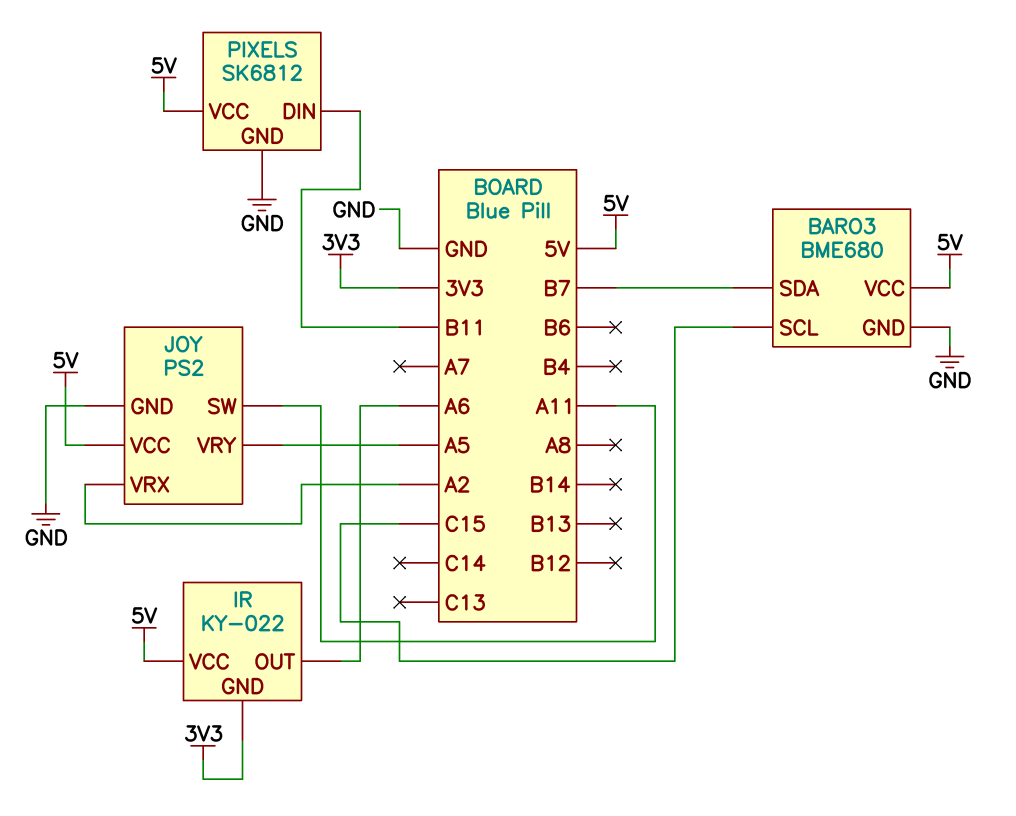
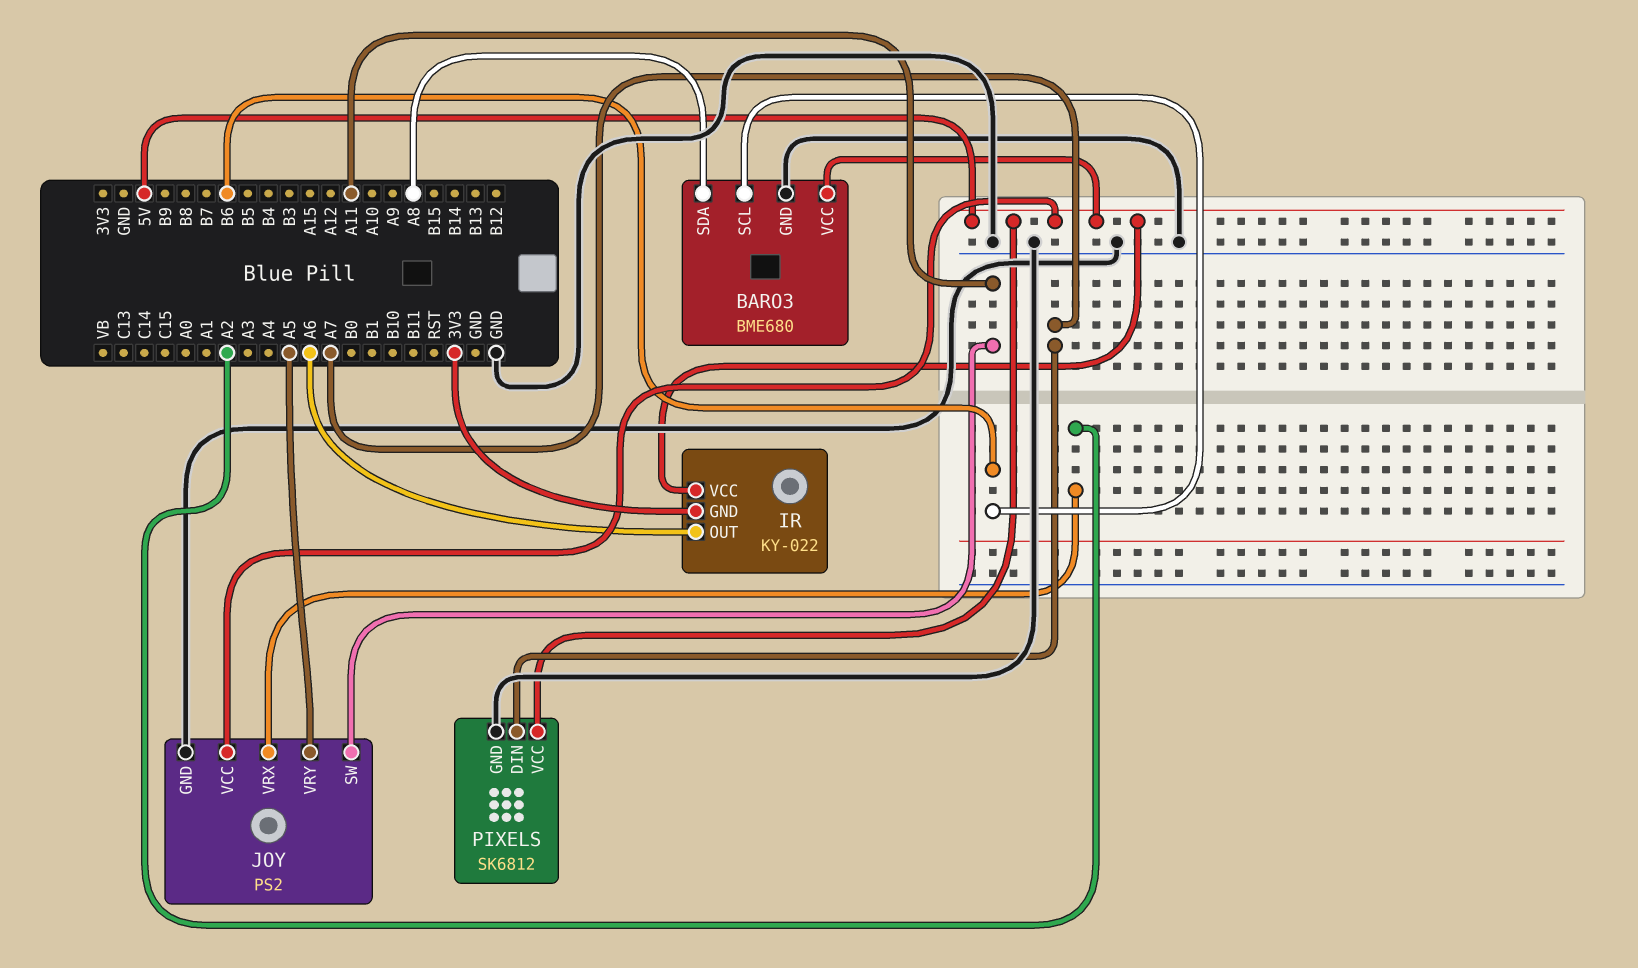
BARO3 pin SCL: C15 -> B6
BARO3 pin SDA: B7 -> A8
PIXELS pin DIN: B11 -> A7

